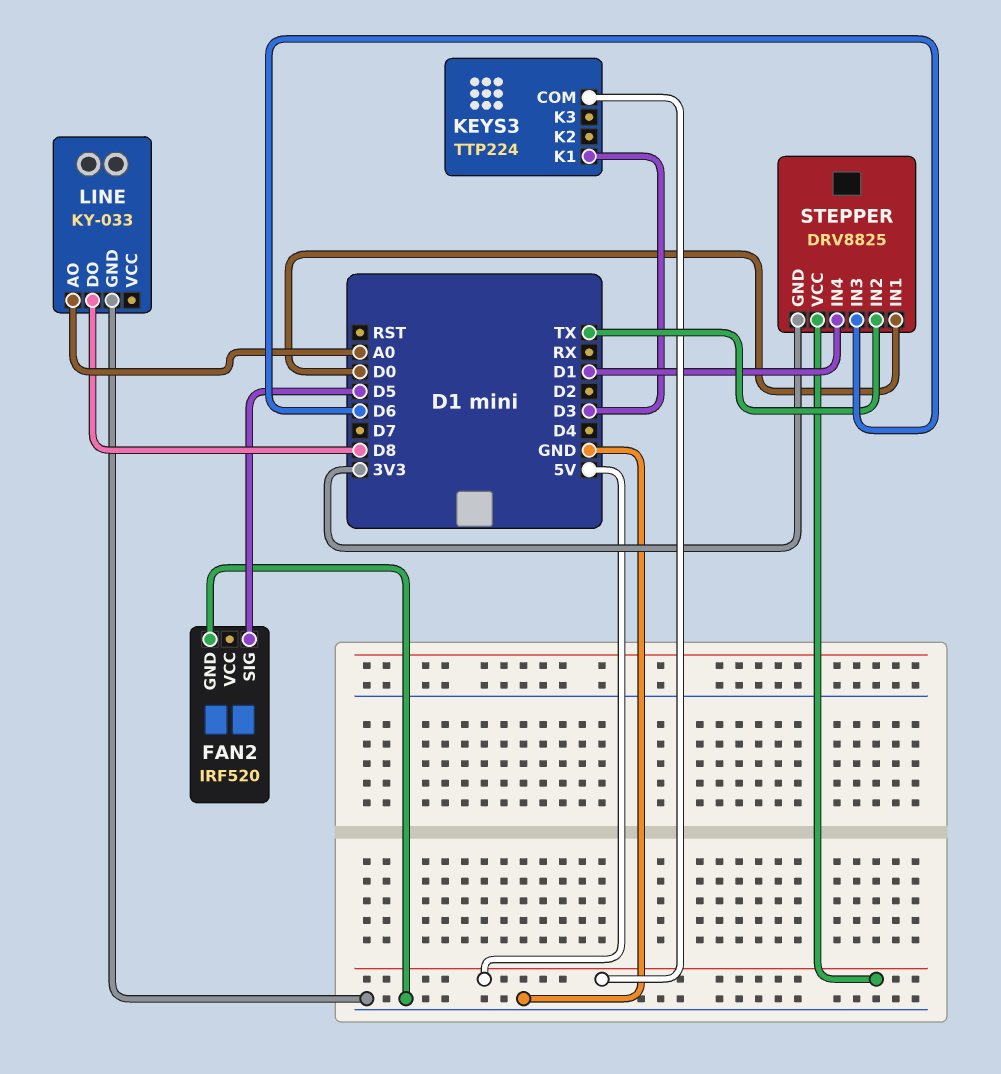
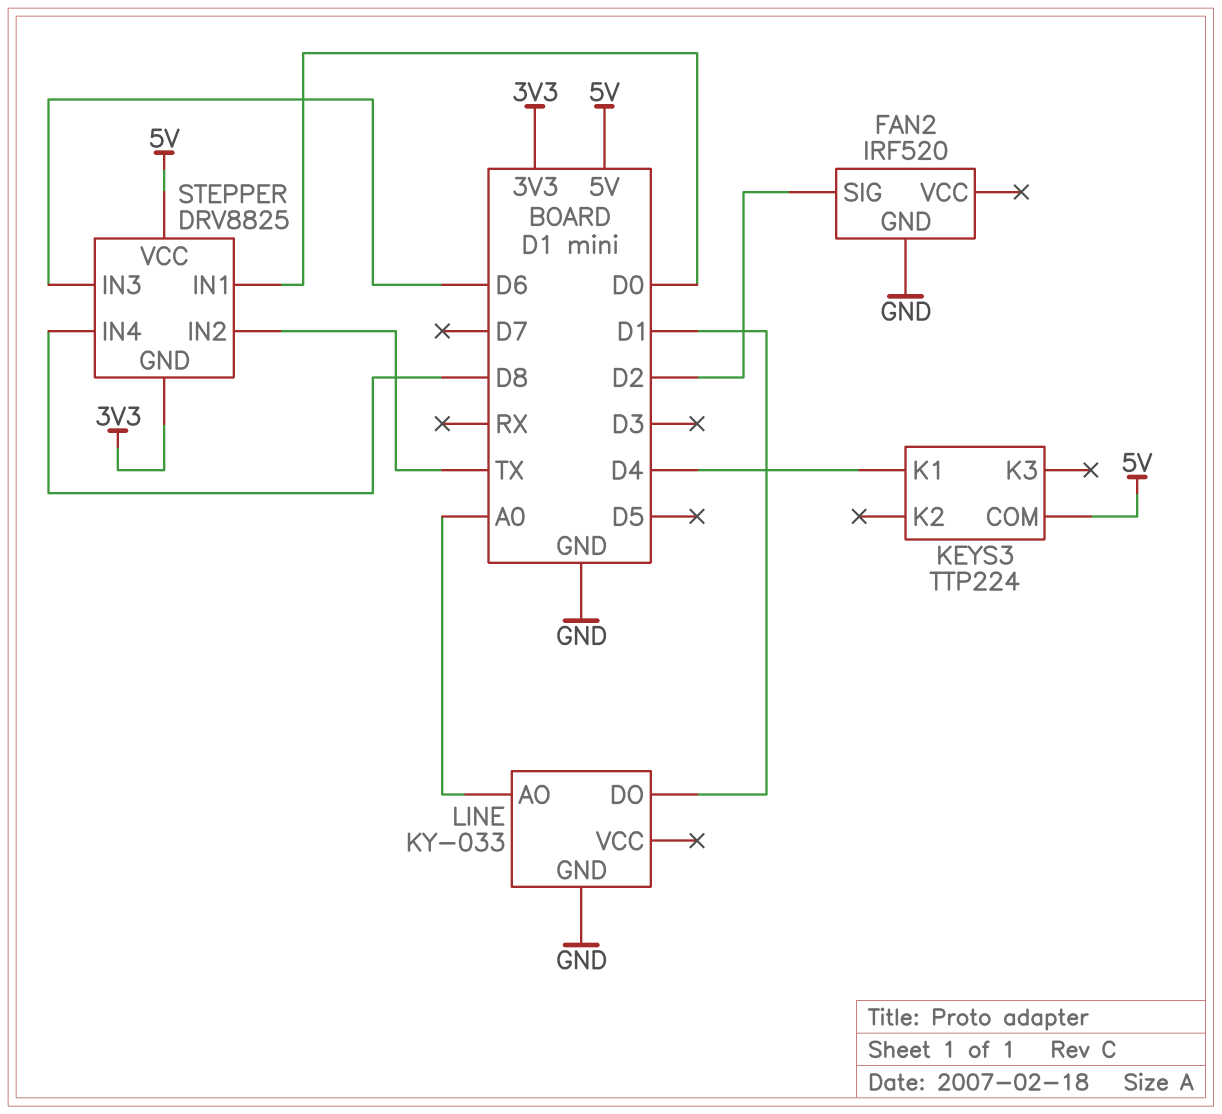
FAN2 pin SIG: D5 -> D2
KEYS3 pin K1: D3 -> D4
LINE pin DO: D8 -> D1
STEPPER pin IN4: D1 -> D8

